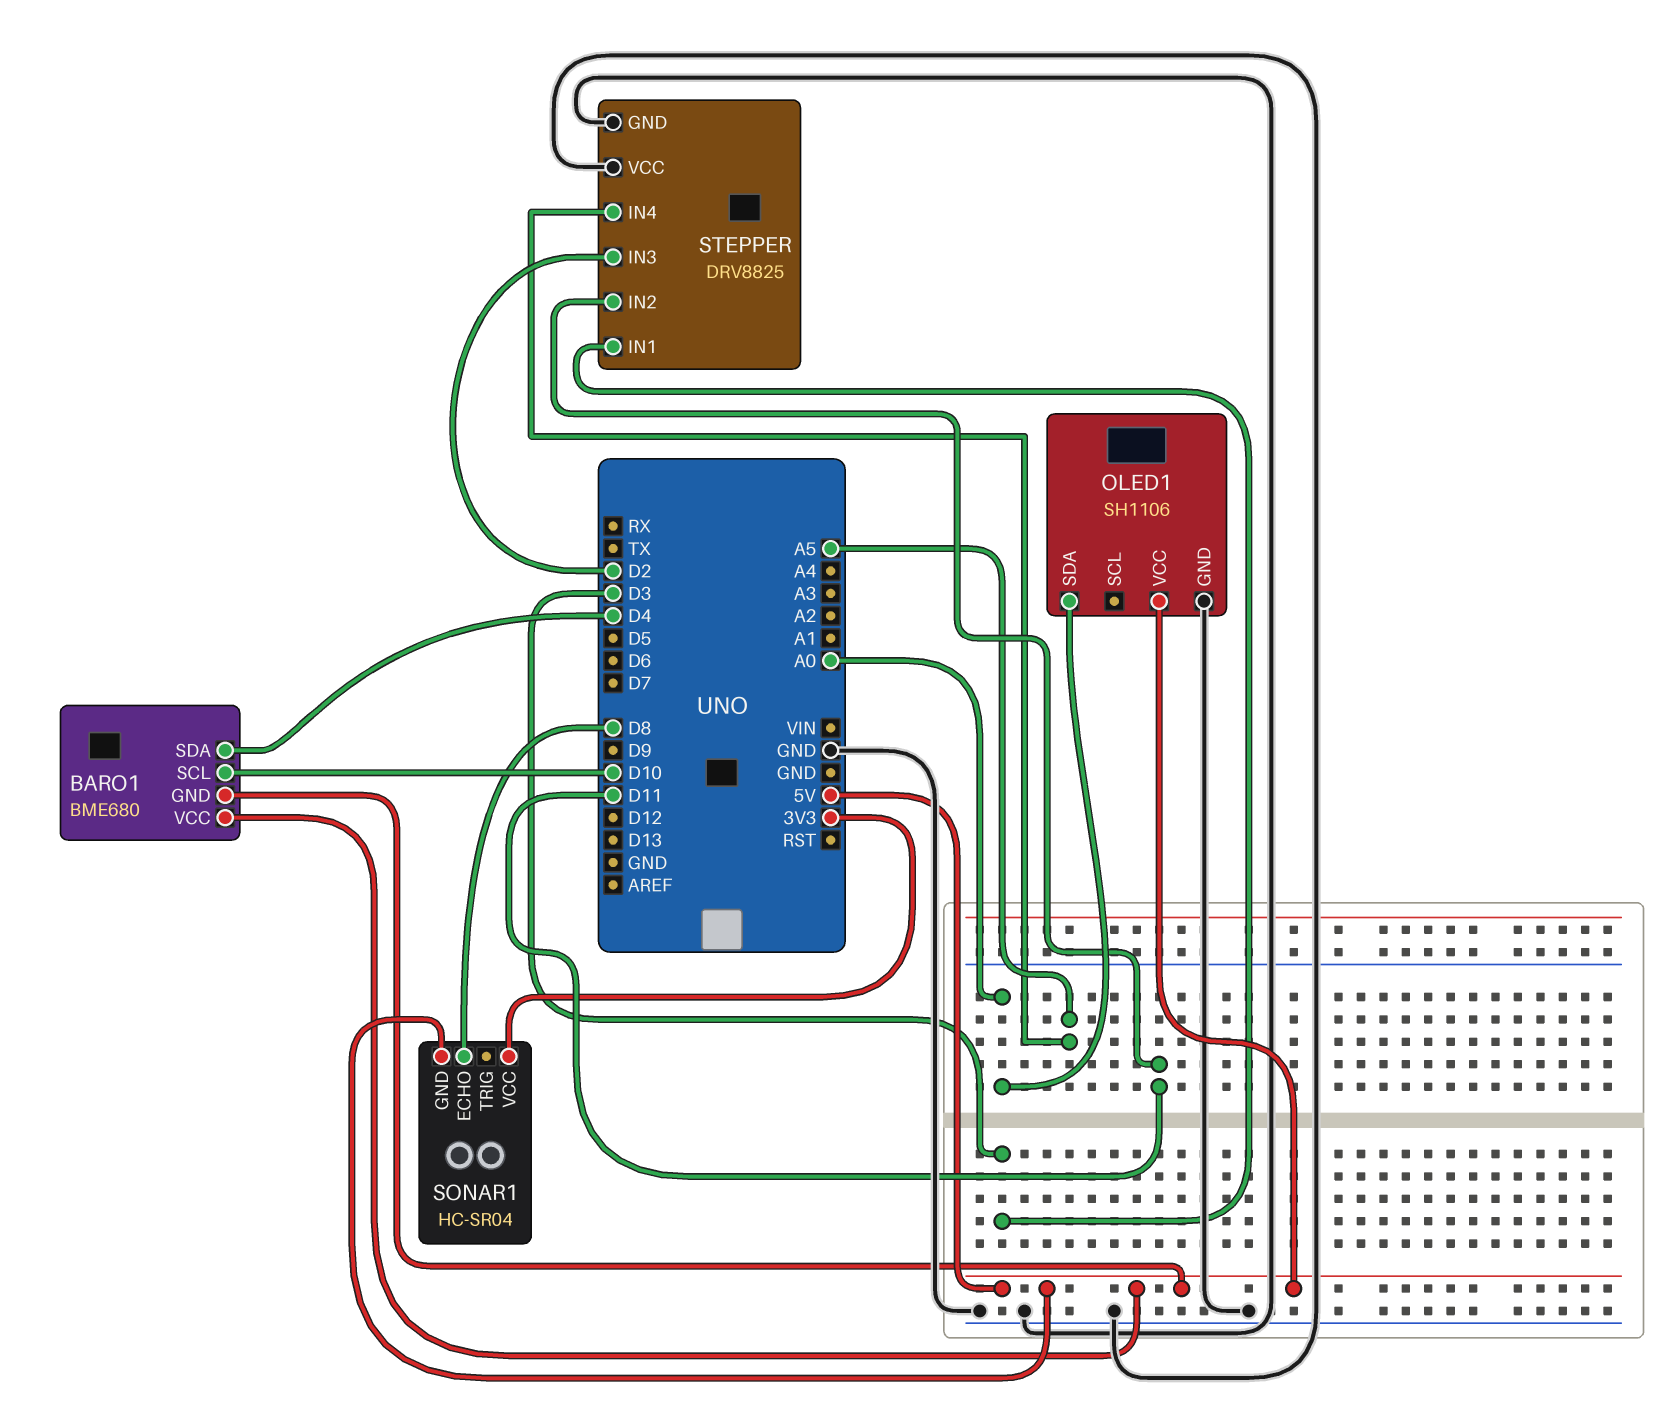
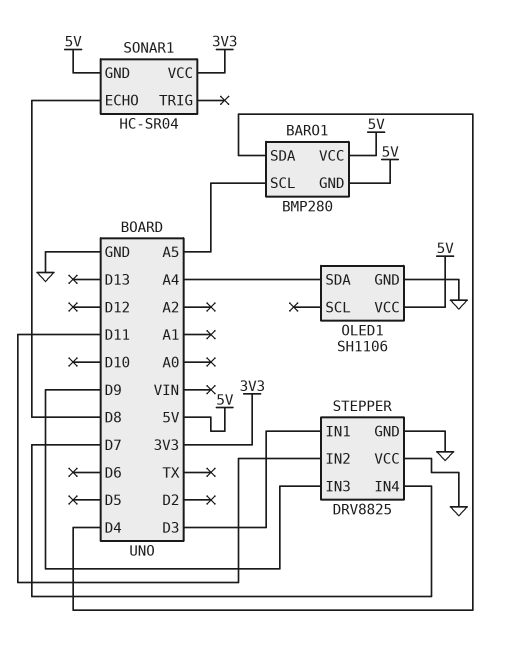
BARO1: BME680 -> BMP280
BARO1 pin SCL: D10 -> A5
OLED1 pin SDA: A0 -> A4
STEPPER pin IN3: D2 -> D9
STEPPER pin IN4: A5 -> D7

